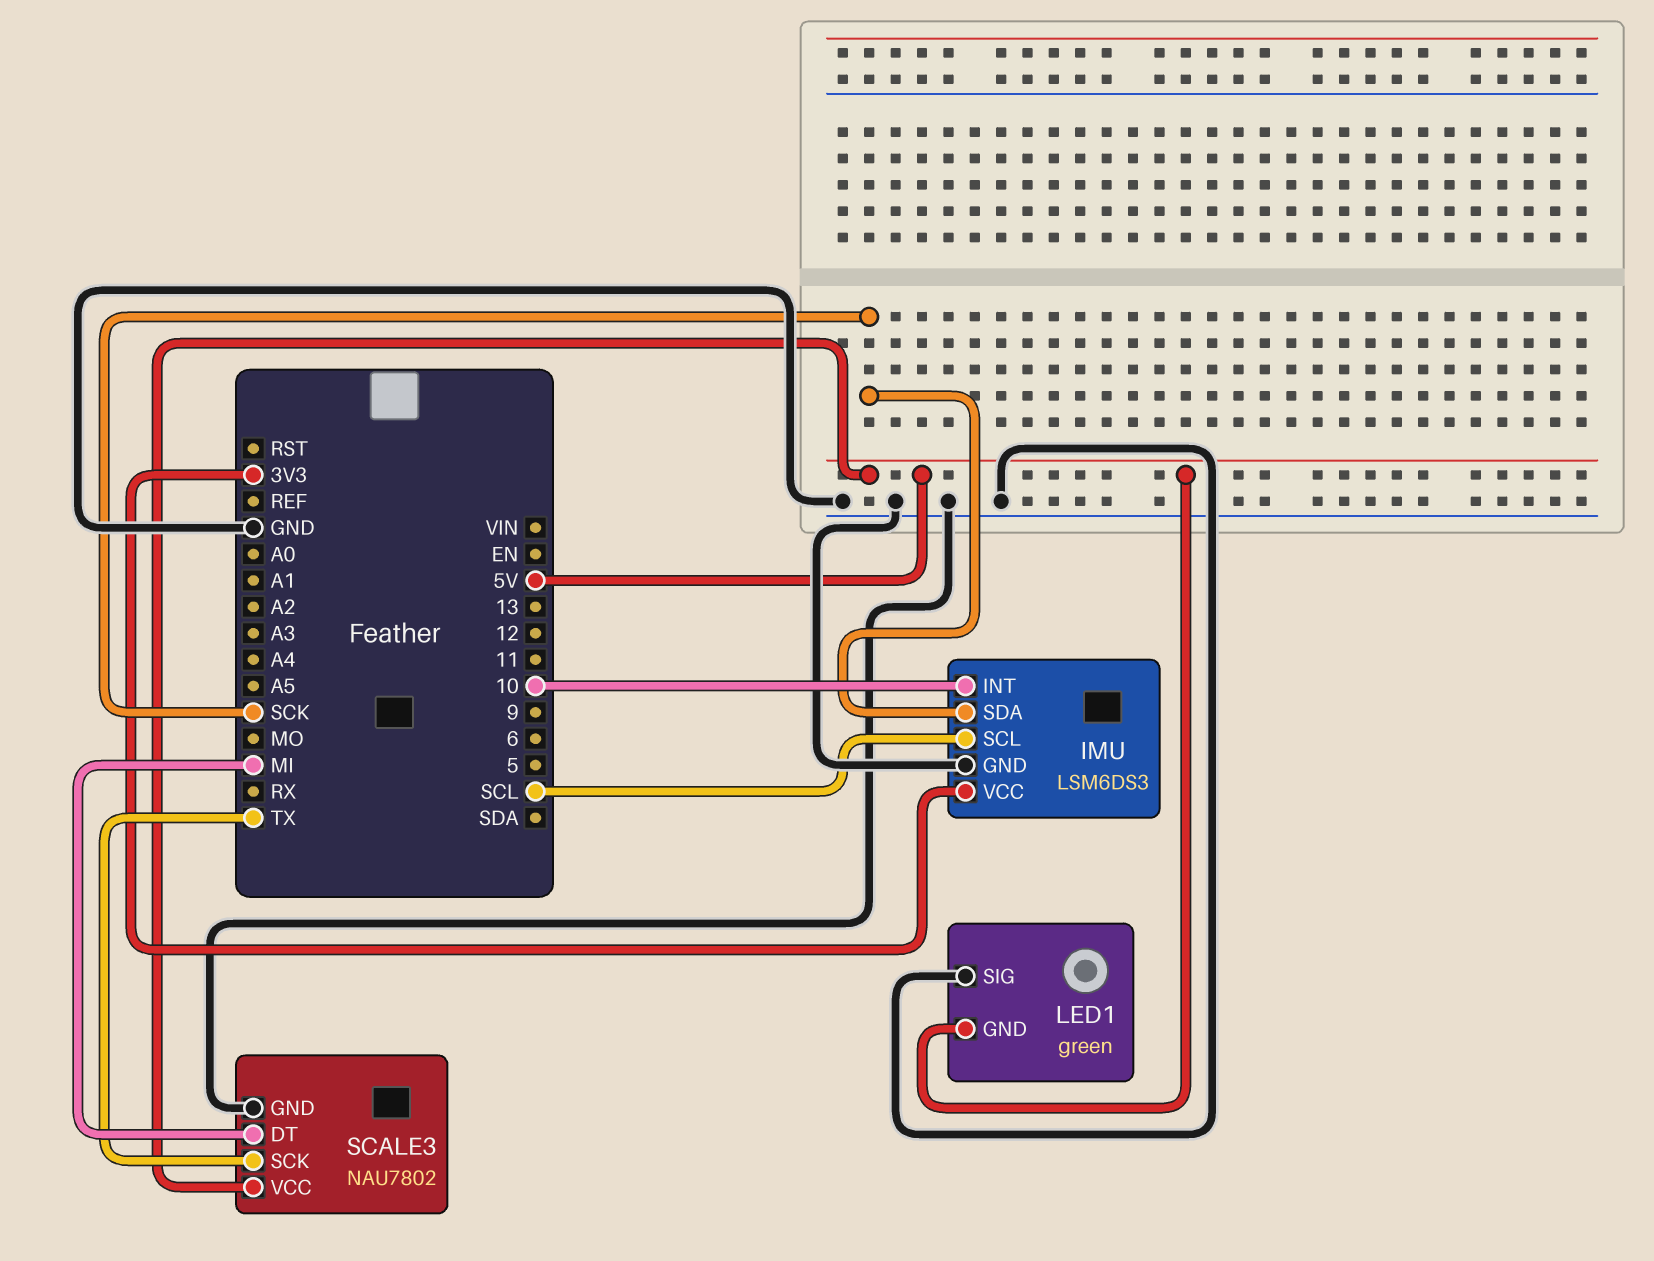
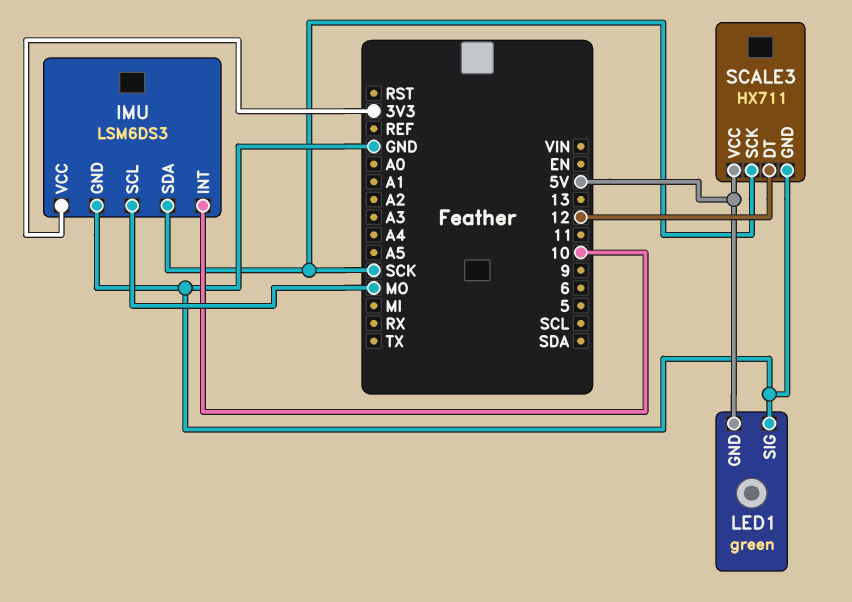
IMU pin SCL: SCL -> MO
SCALE3: NAU7802 -> HX711
SCALE3 pin DT: MI -> 12
SCALE3 pin SCK: TX -> SCK

